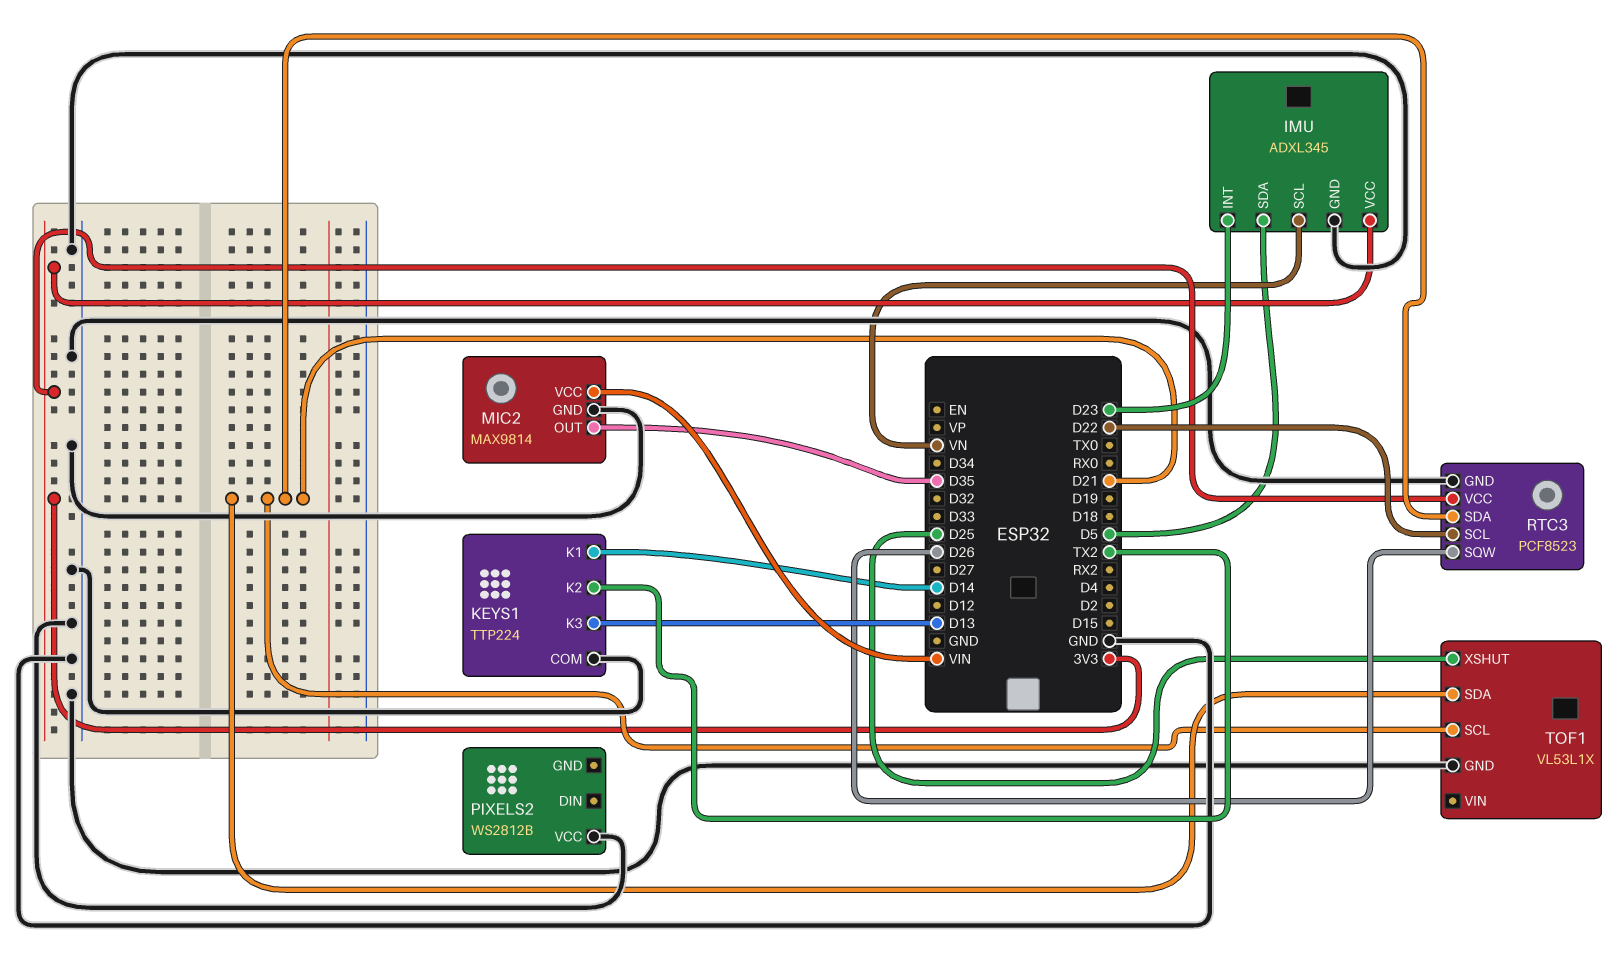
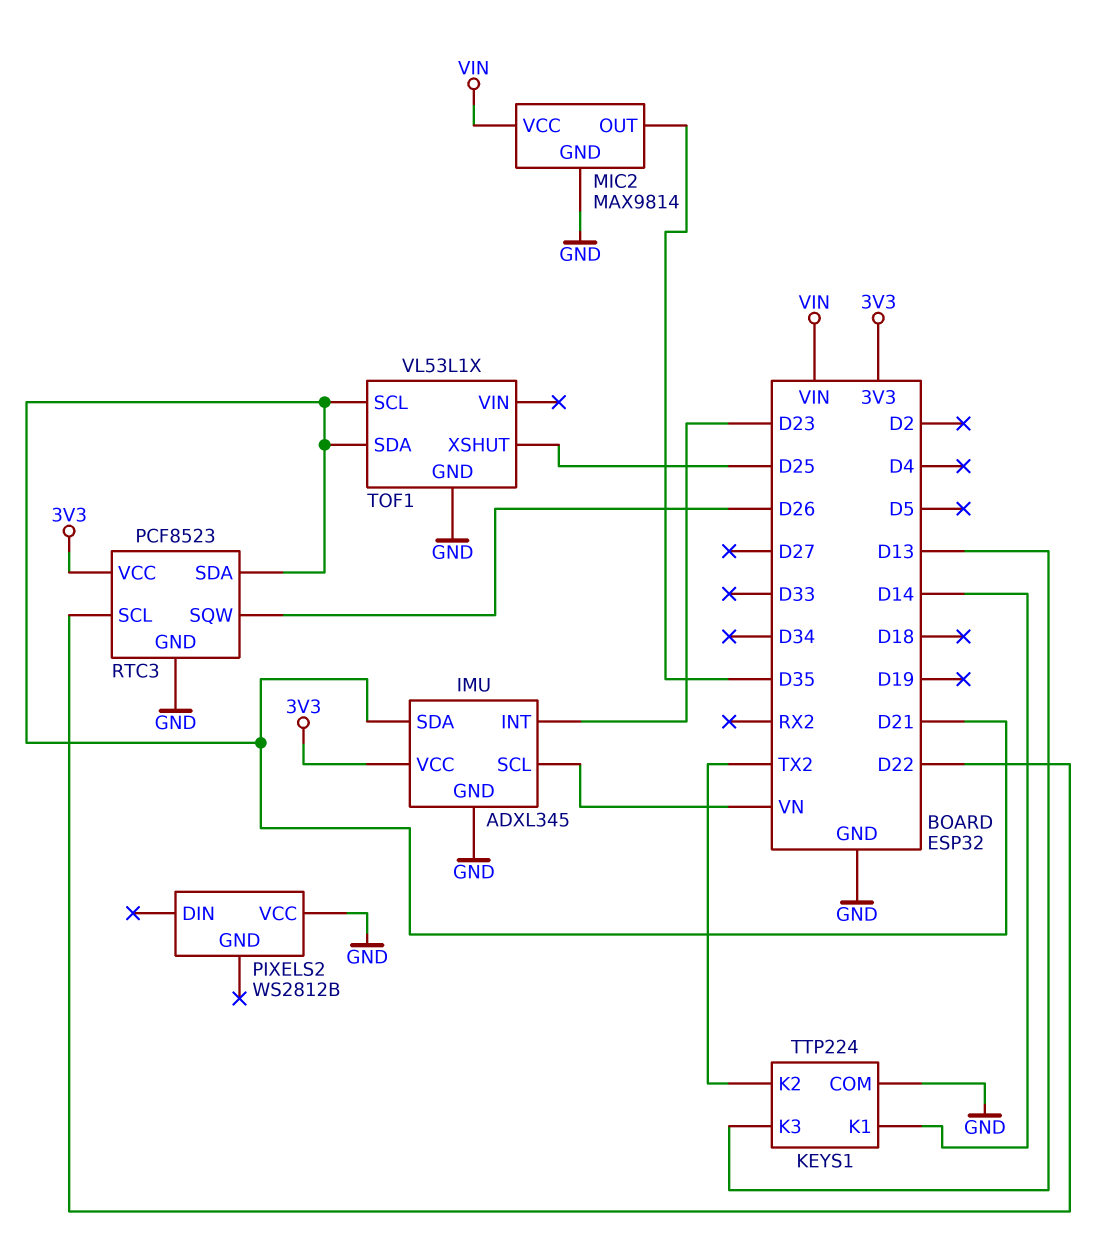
IMU pin SDA: D5 -> D21

